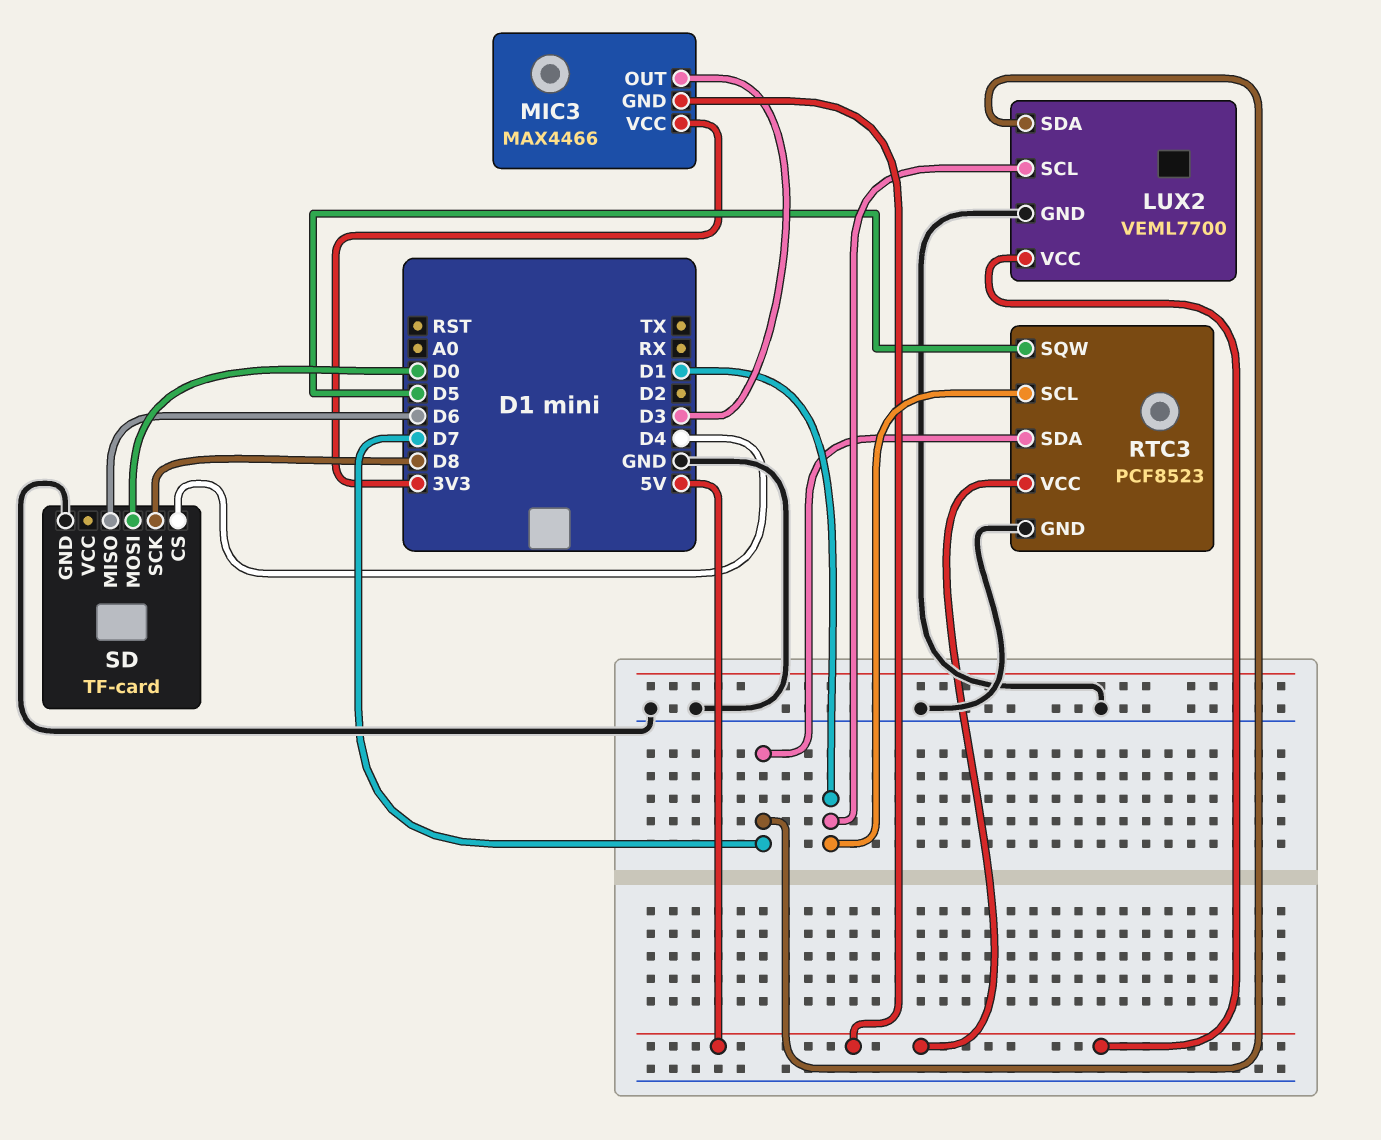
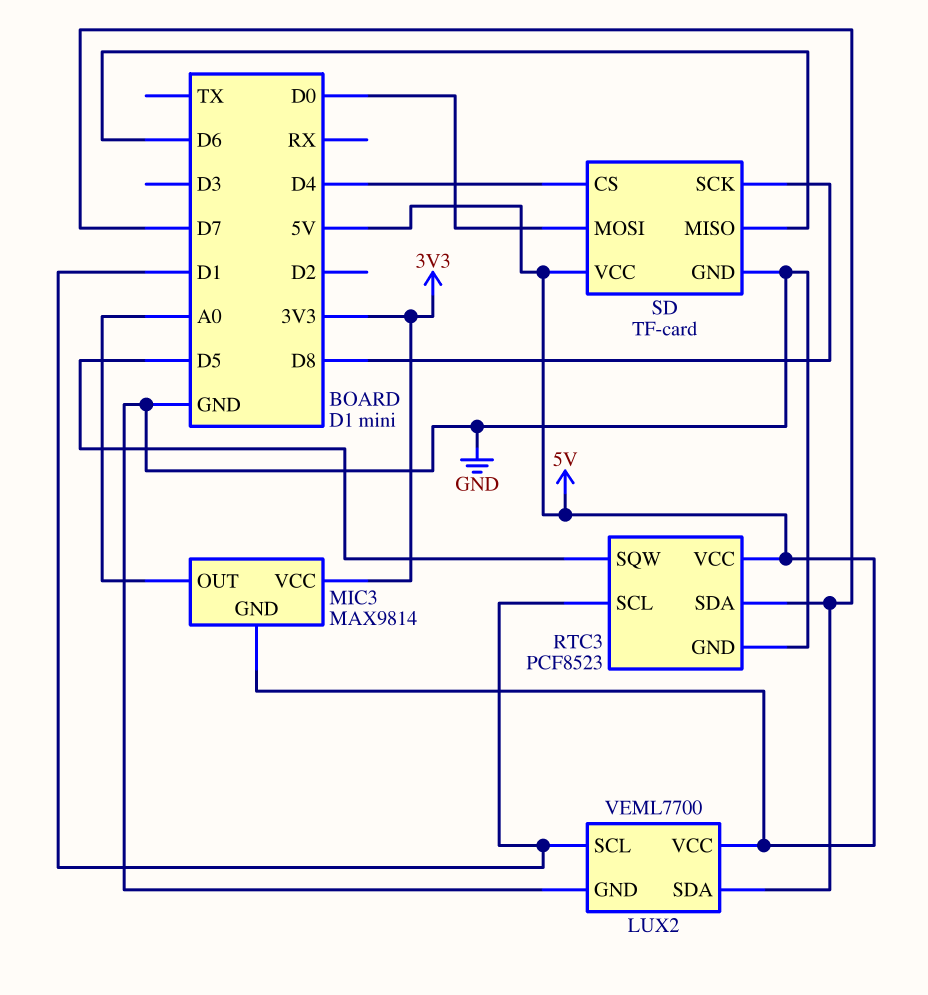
MIC3: MAX4466 -> MAX9814
MIC3 pin OUT: D3 -> A0
SD pin VCC: none -> 5V

